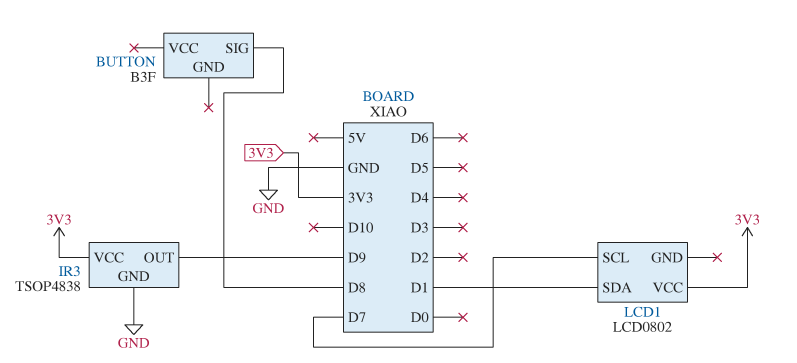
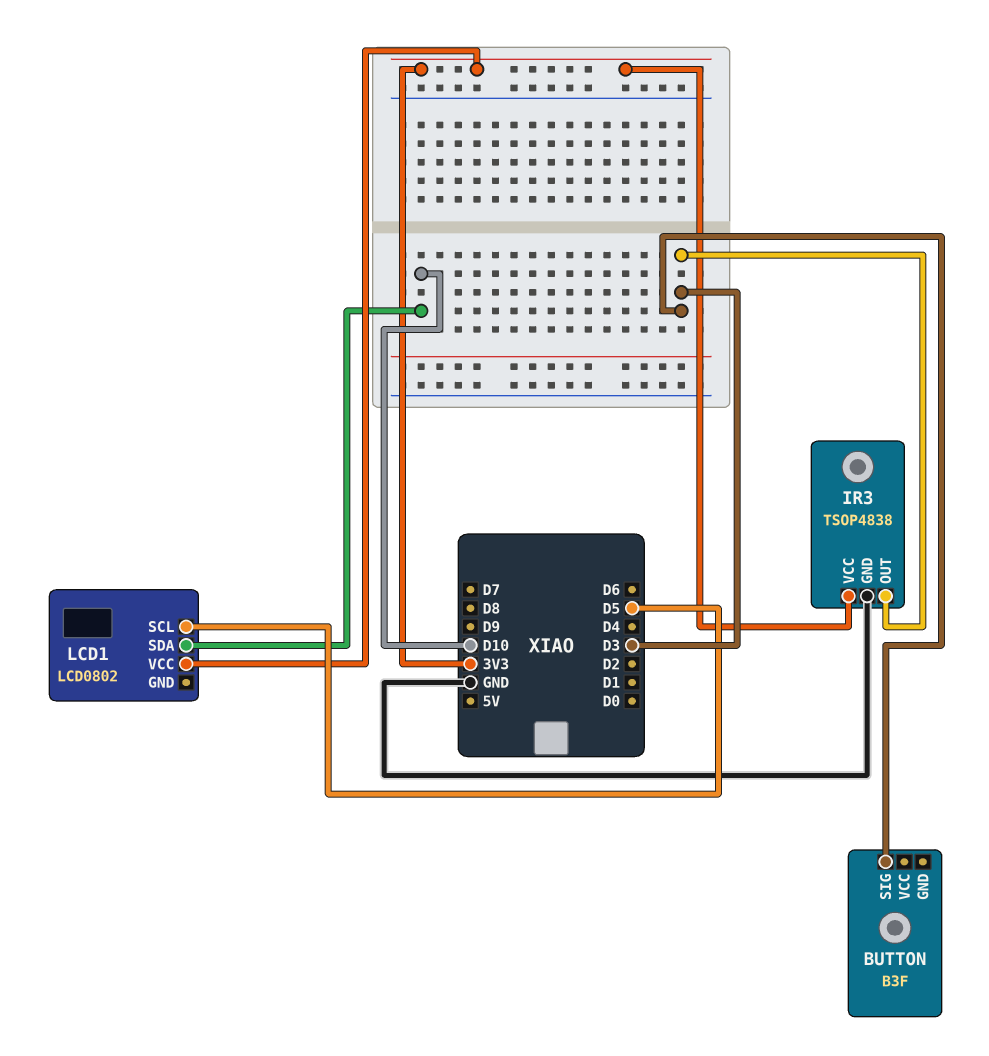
BUTTON pin SIG: D8 -> D3
IR3 pin OUT: D9 -> D3
LCD1 pin SCL: D7 -> D5
LCD1 pin SDA: D1 -> D10

